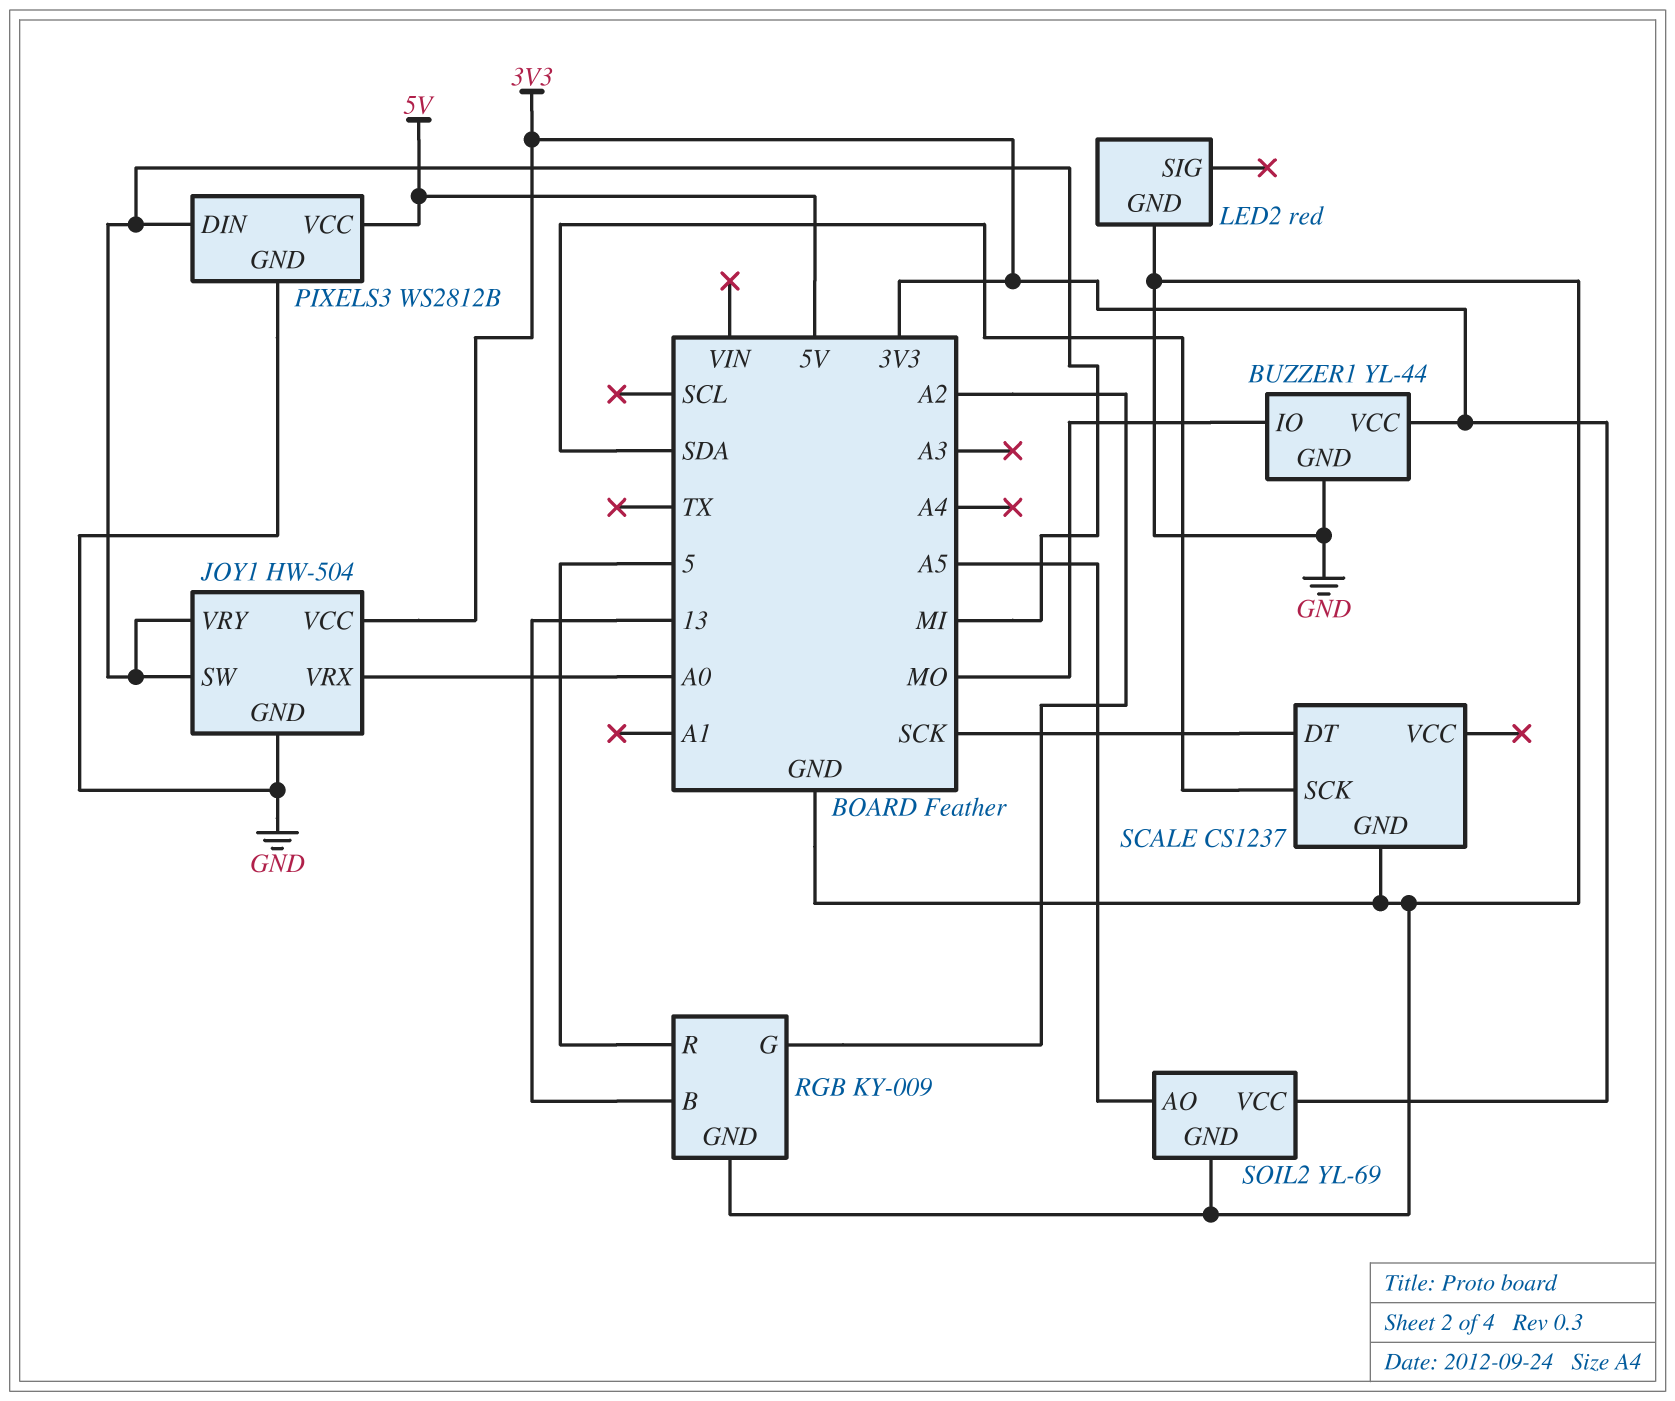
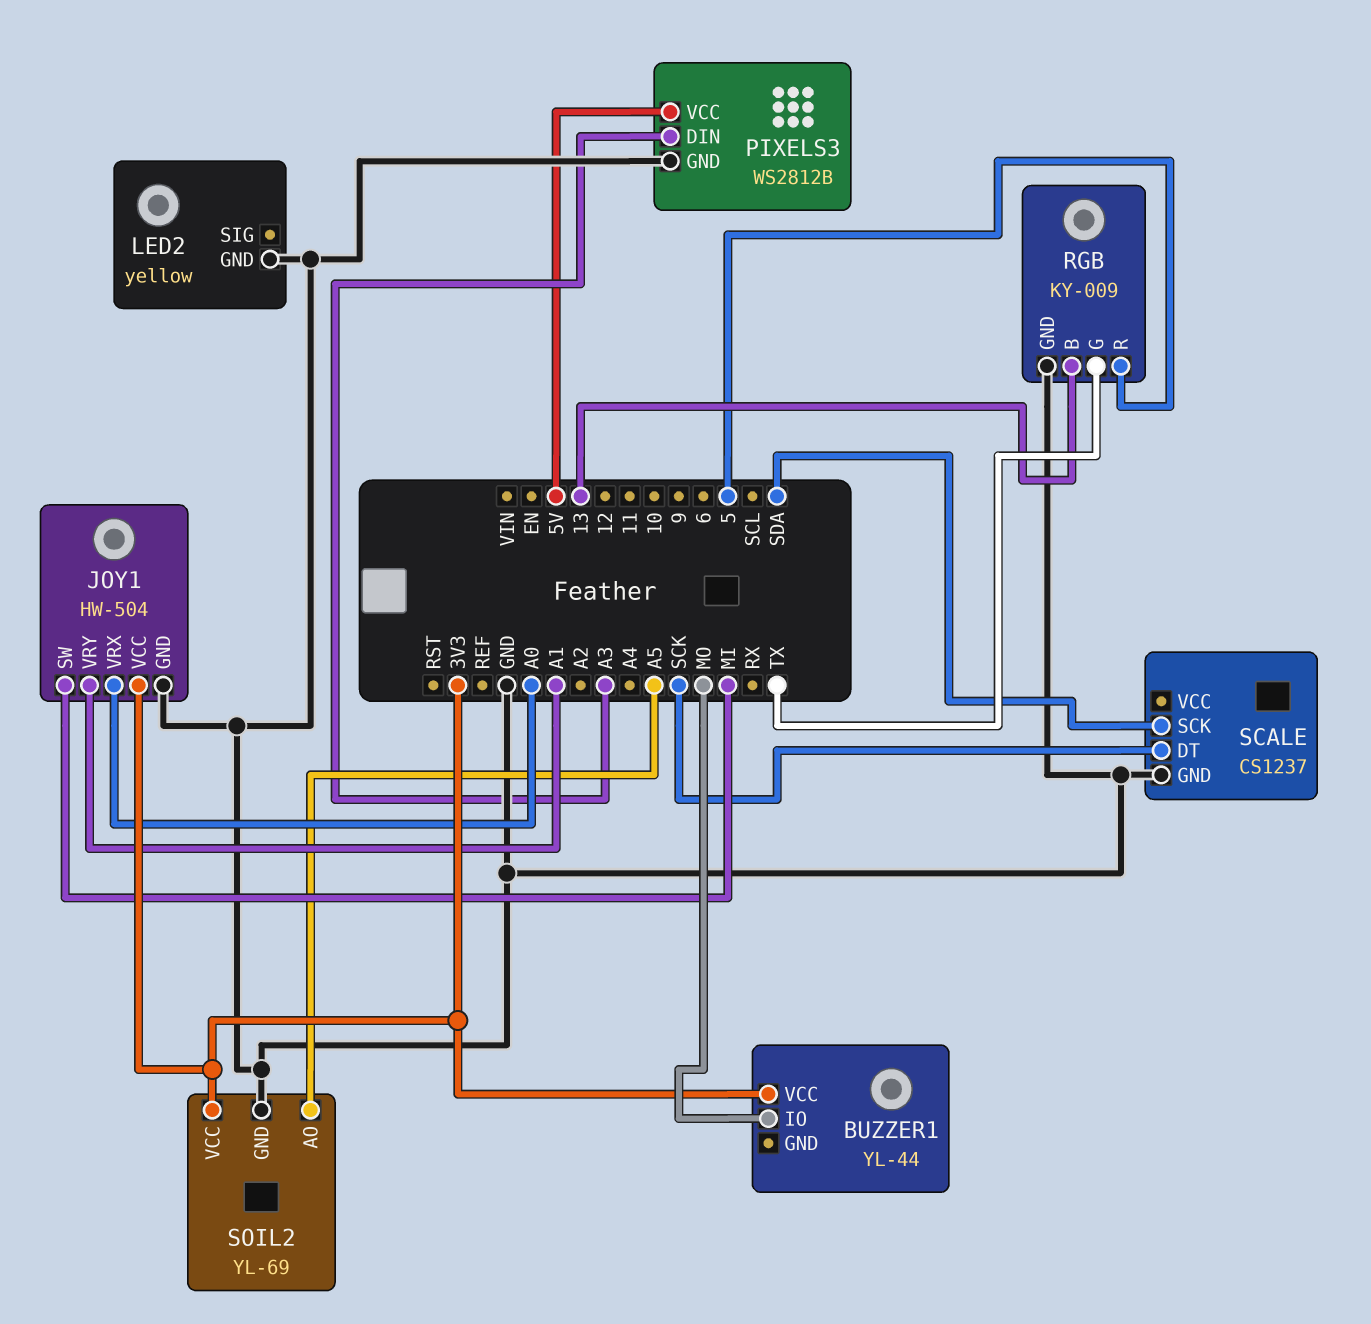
BUZZER1 pin GND: GND -> none
JOY1 pin VRY: MI -> A1
LED2: red -> yellow
PIXELS3 pin DIN: MI -> A3
RGB pin G: A2 -> TX

